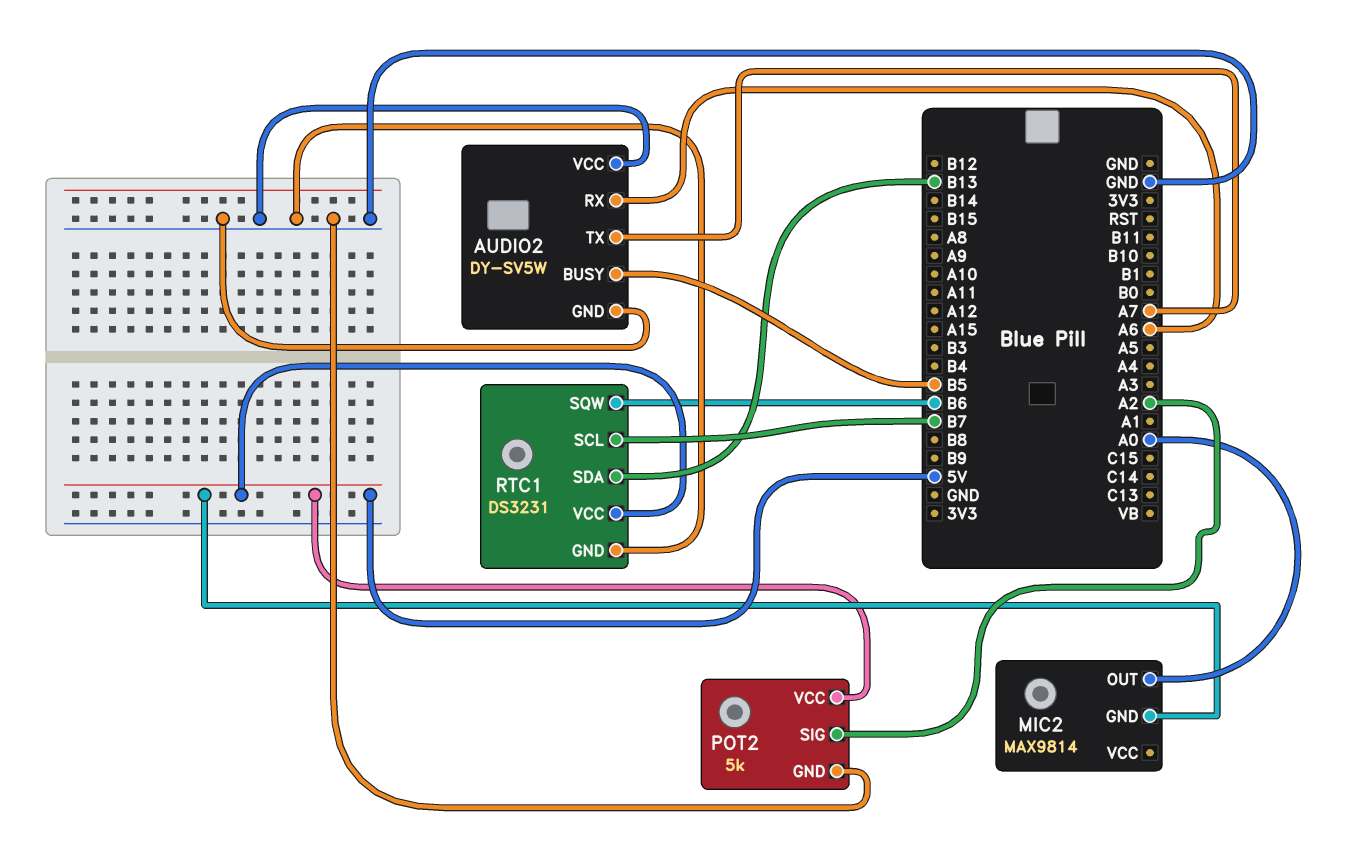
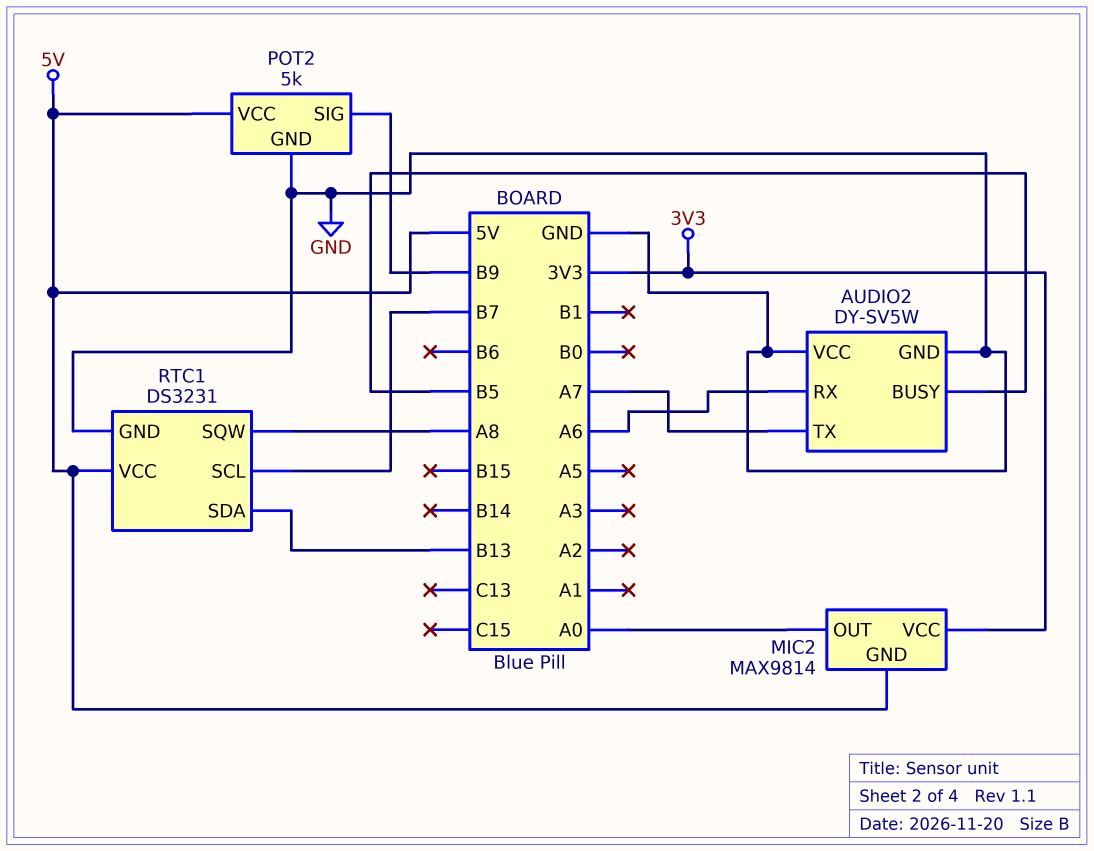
MIC2 pin VCC: none -> 3V3
POT2 pin SIG: A2 -> B9
RTC1 pin SQW: B6 -> A8

